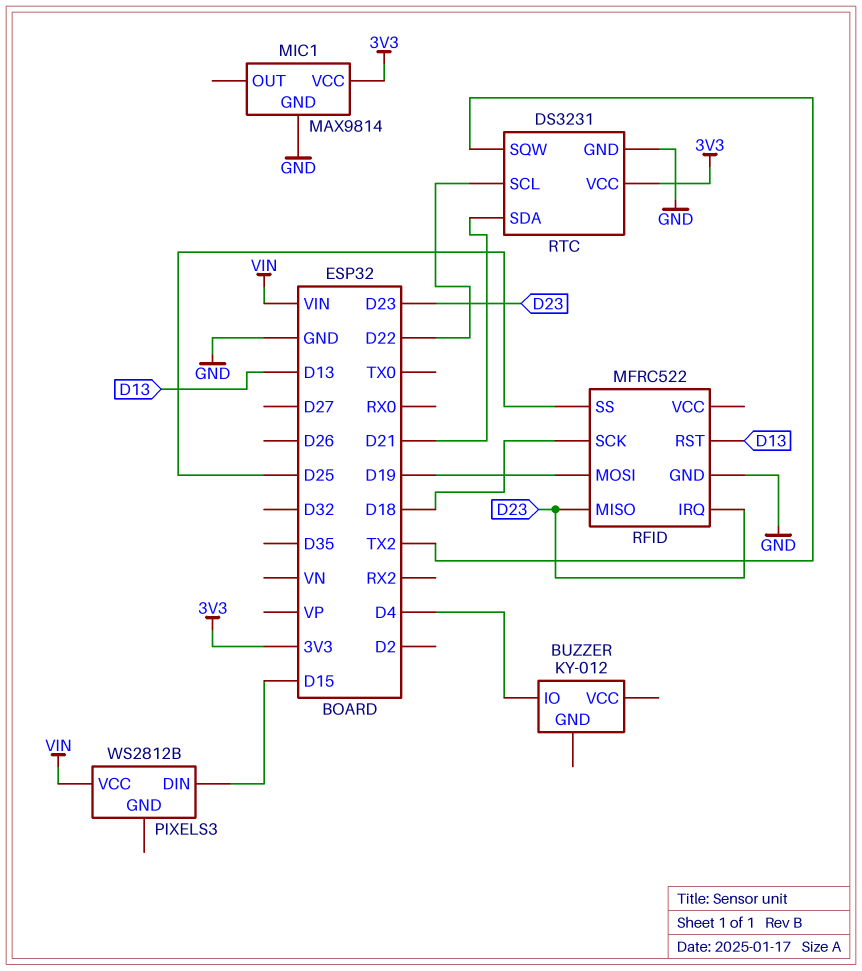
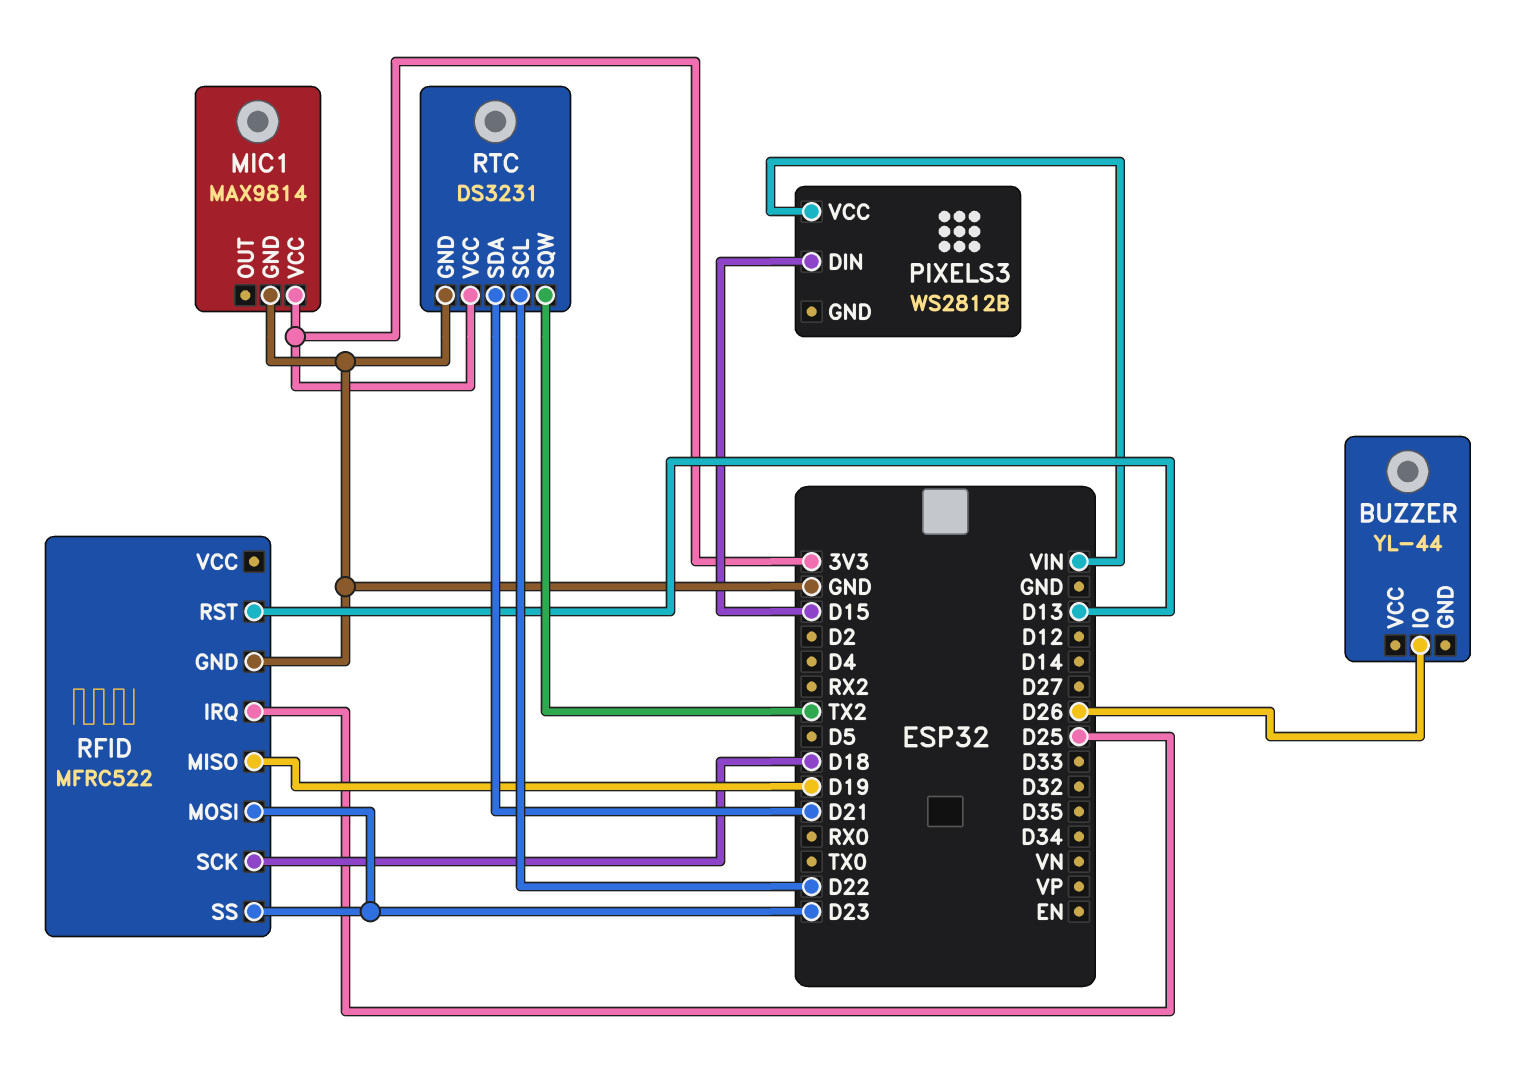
BUZZER: KY-012 -> YL-44
BUZZER pin IO: D4 -> D26
RFID pin IRQ: D23 -> D25
RFID pin MISO: D23 -> D19
RFID pin MOSI: D19 -> D23
RFID pin SS: D25 -> D23

